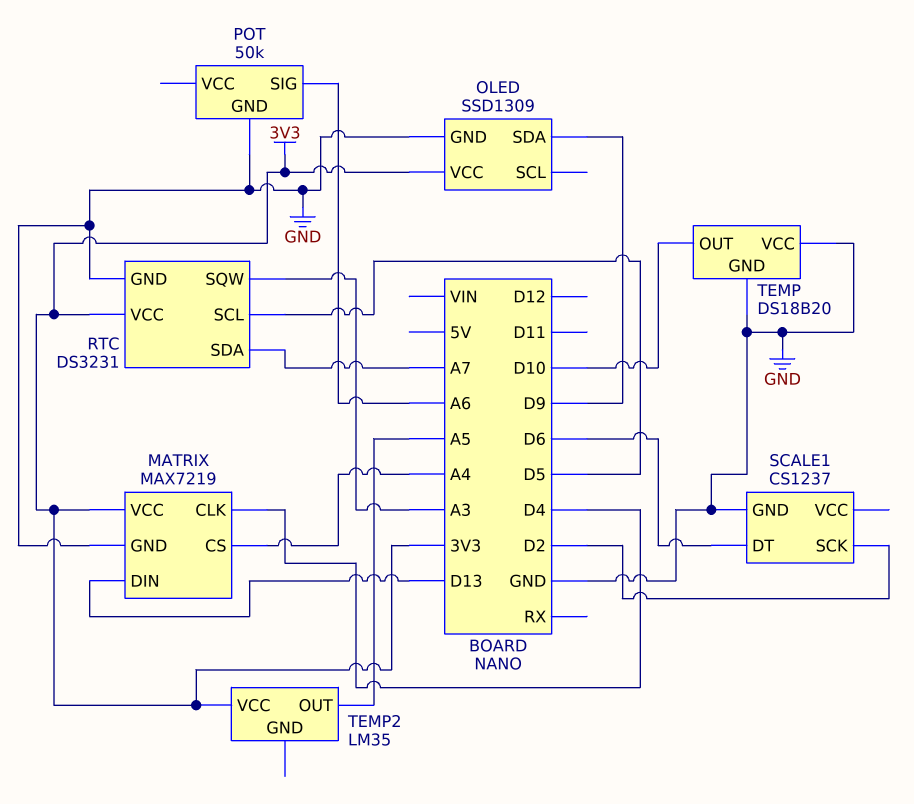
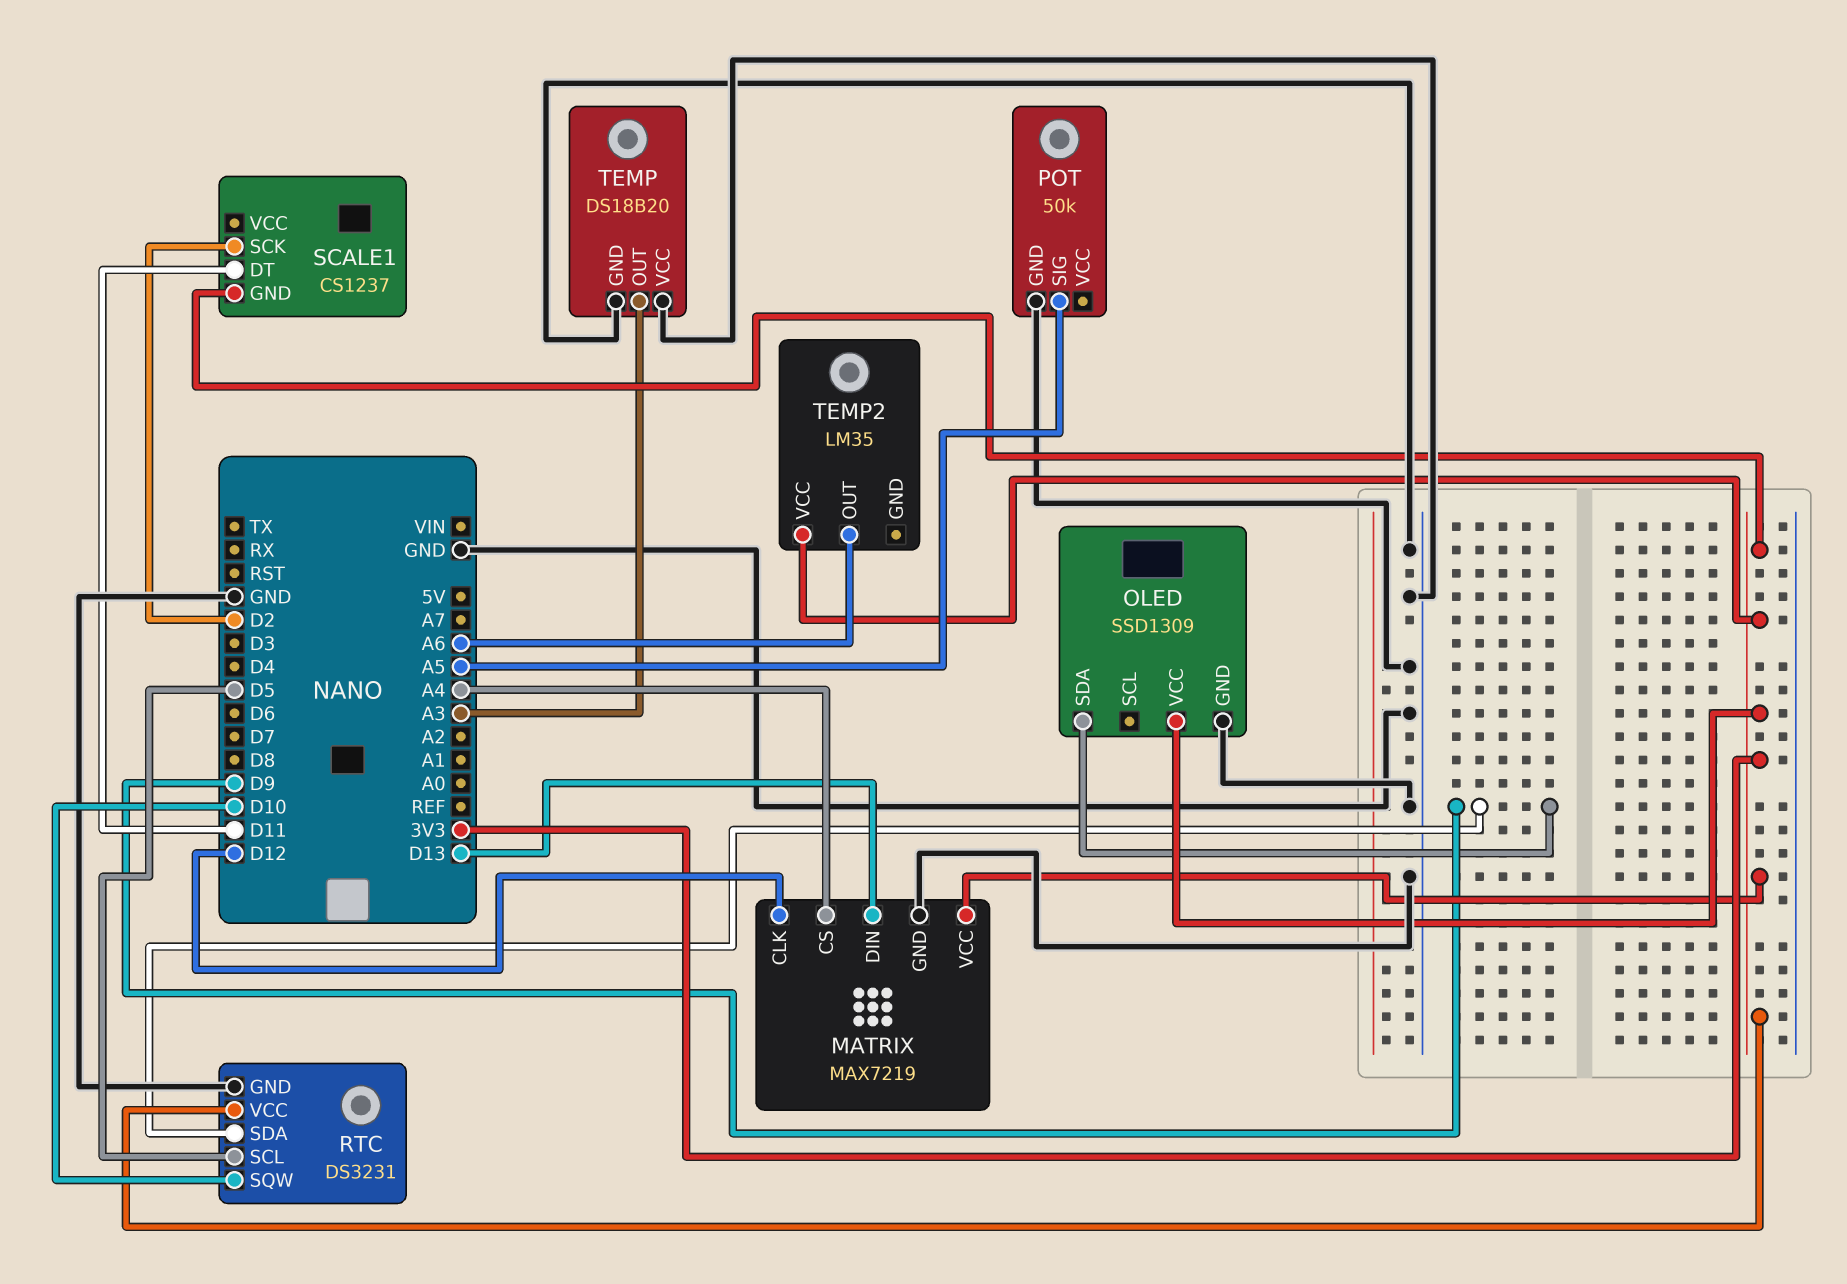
MATRIX pin CLK: D4 -> D12
POT pin SIG: A6 -> A5
RTC pin SDA: A7 -> D9
RTC pin SQW: A3 -> D10
SCALE1 pin DT: D6 -> D11
SCALE1 pin GND: GND -> 3V3
TEMP pin OUT: D10 -> A3
TEMP2 pin OUT: A5 -> A6

